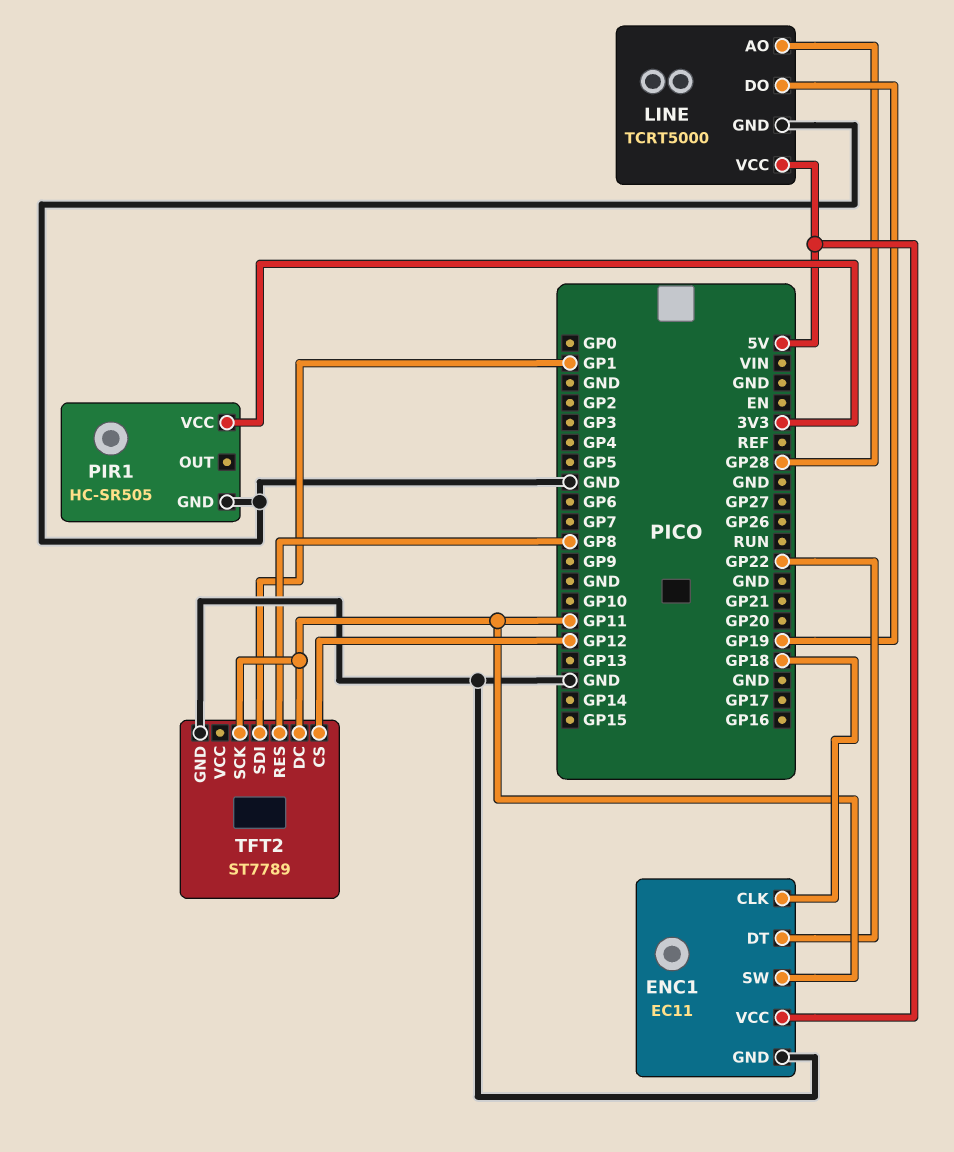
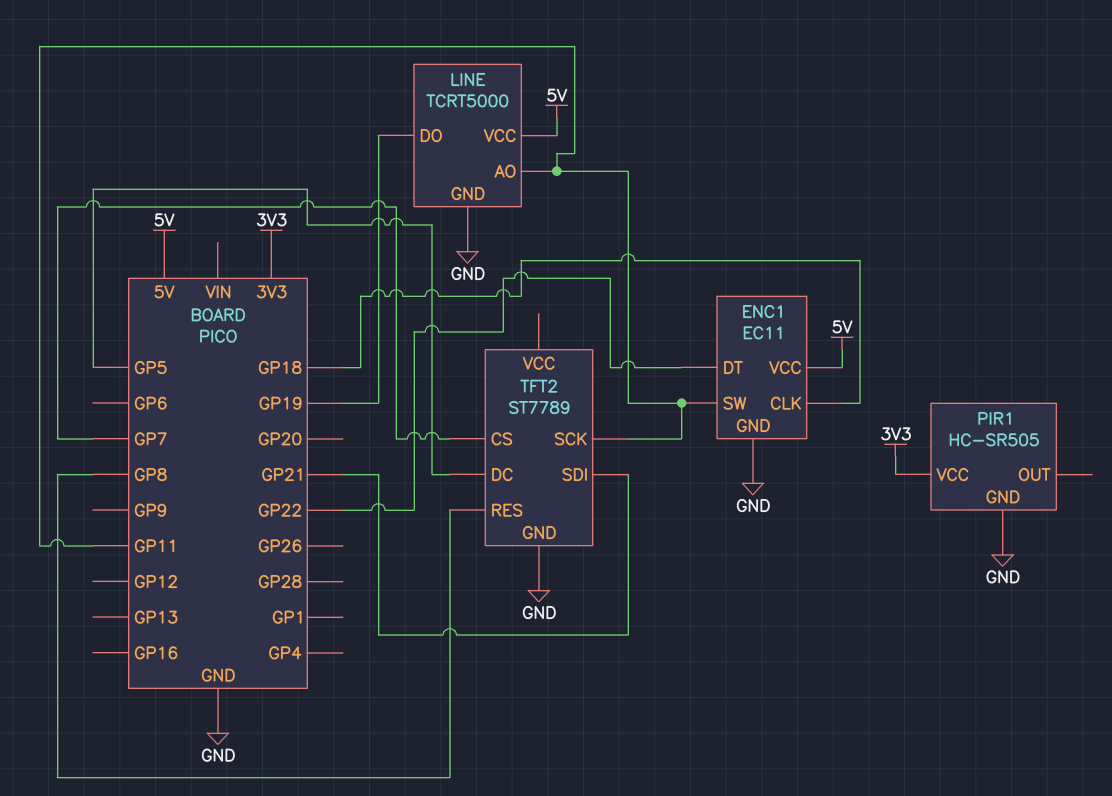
LINE pin AO: GP28 -> GP11
TFT2 pin CS: GP12 -> GP7
TFT2 pin DC: GP11 -> GP5
TFT2 pin SDI: GP1 -> GP21

